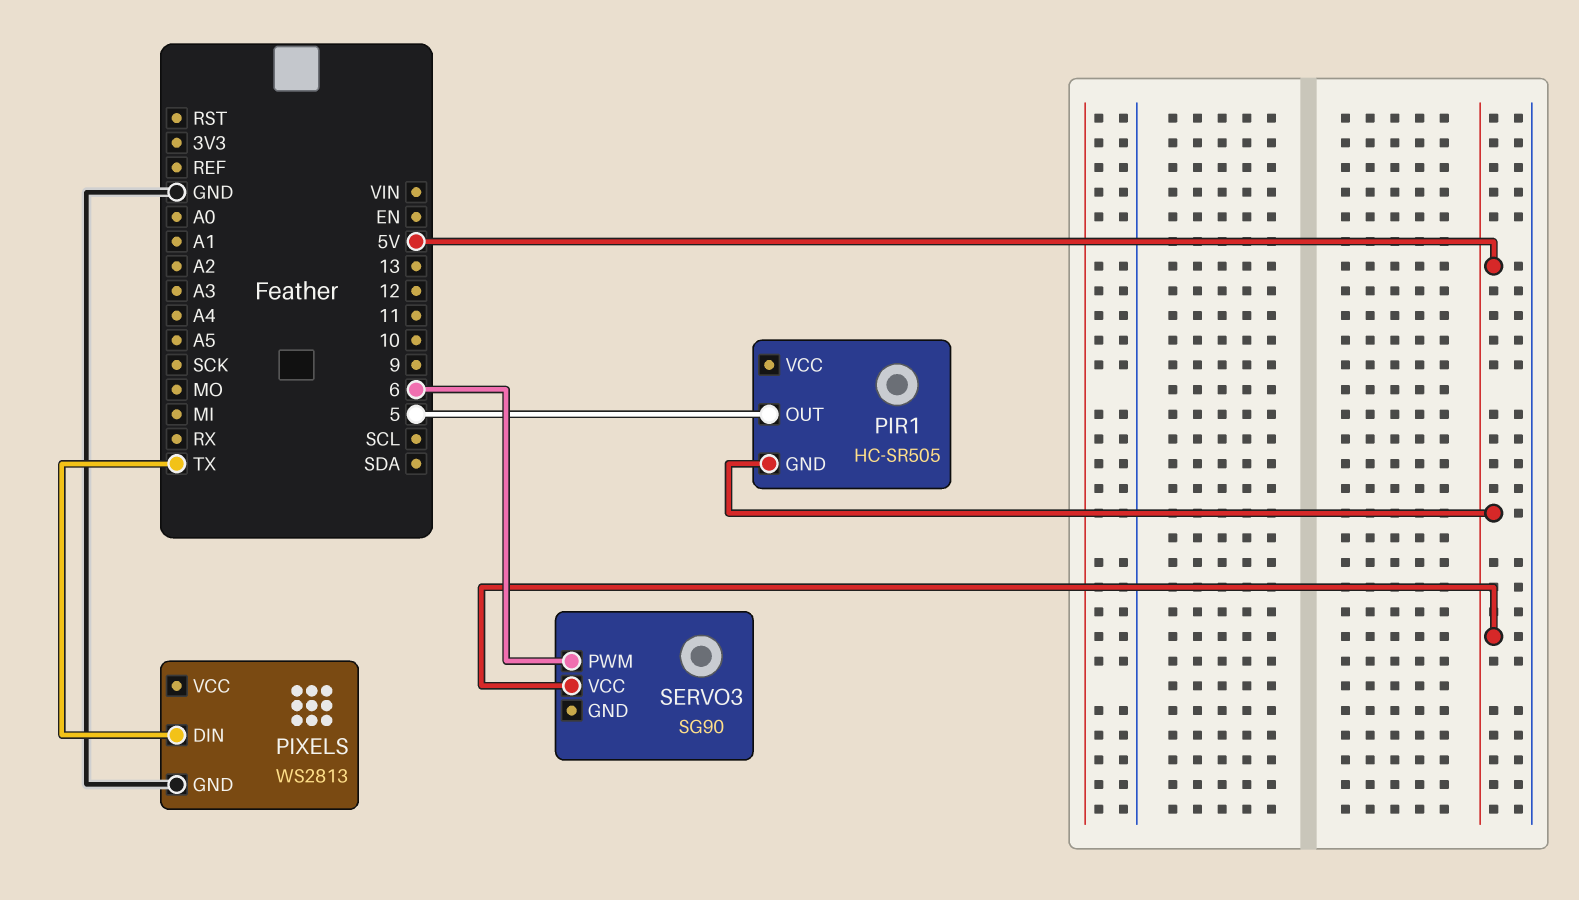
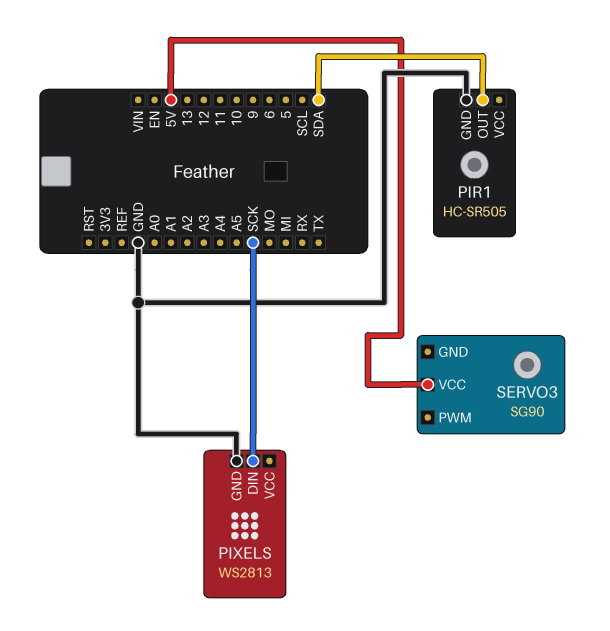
PIR1 pin GND: 5V -> GND
PIR1 pin OUT: 5 -> SDA
PIXELS pin DIN: TX -> SCK
SERVO3 pin PWM: 6 -> none

